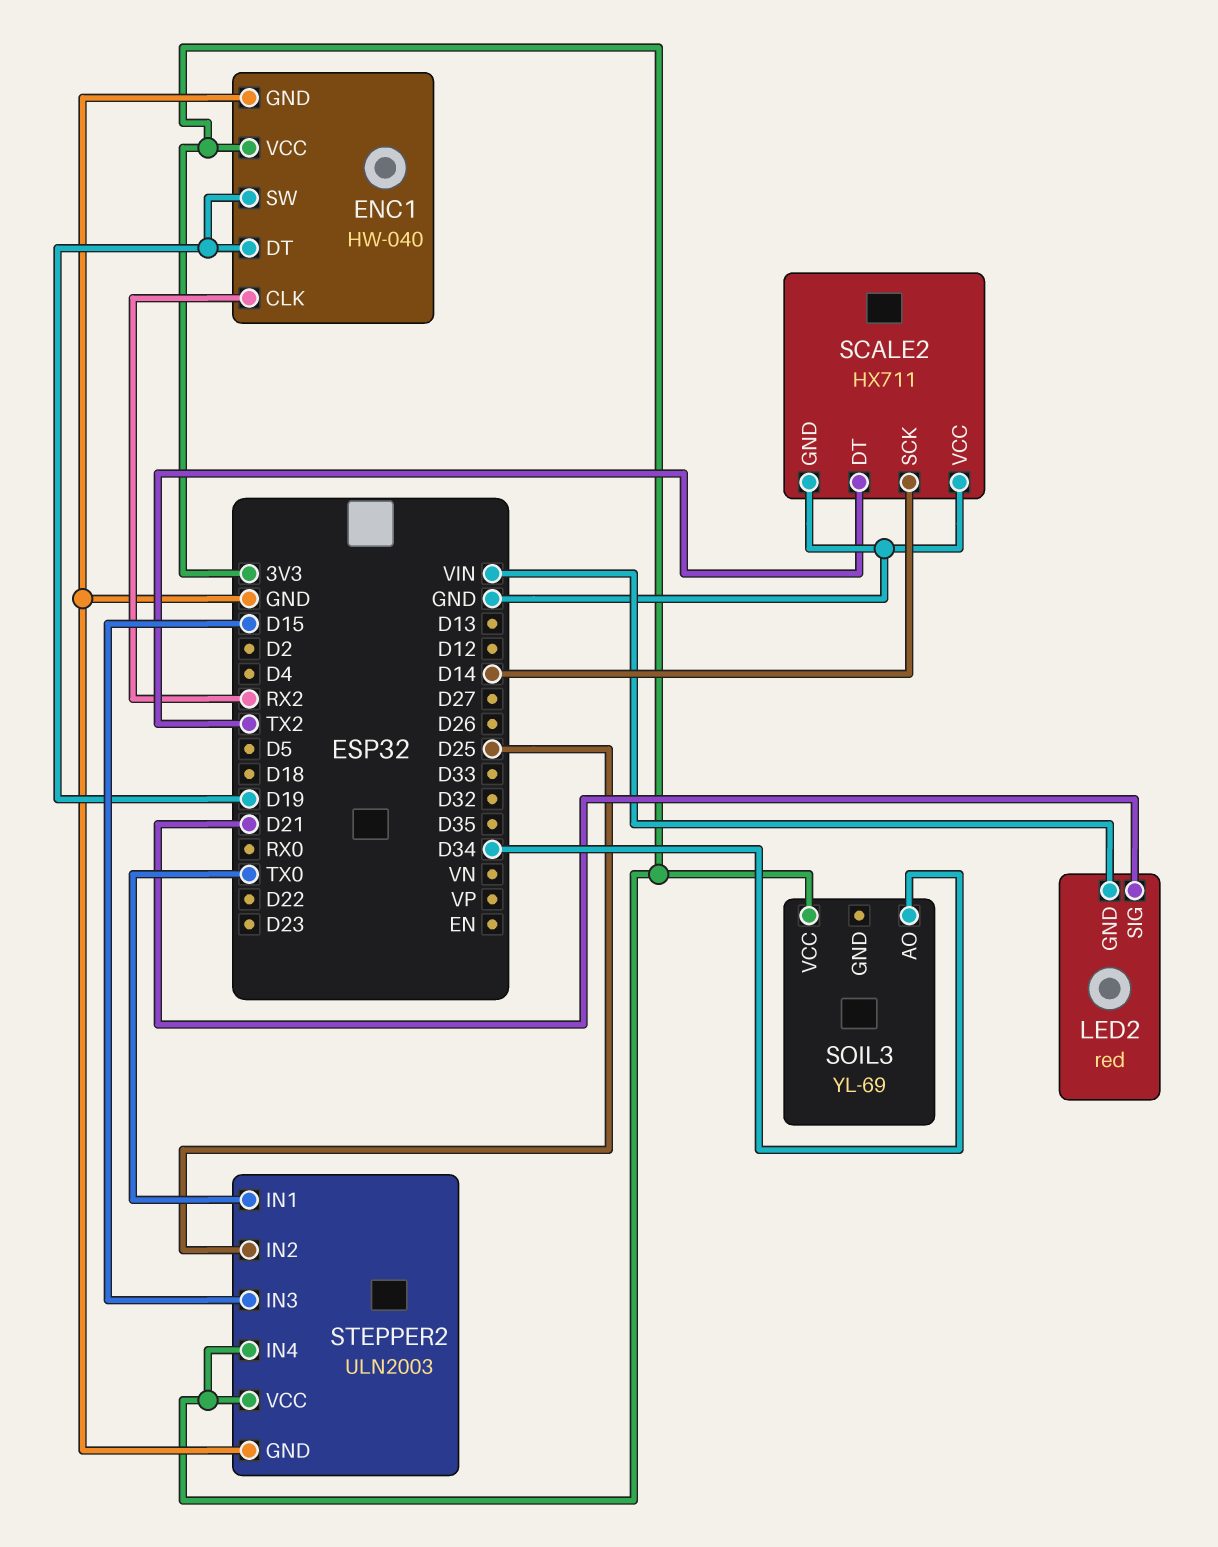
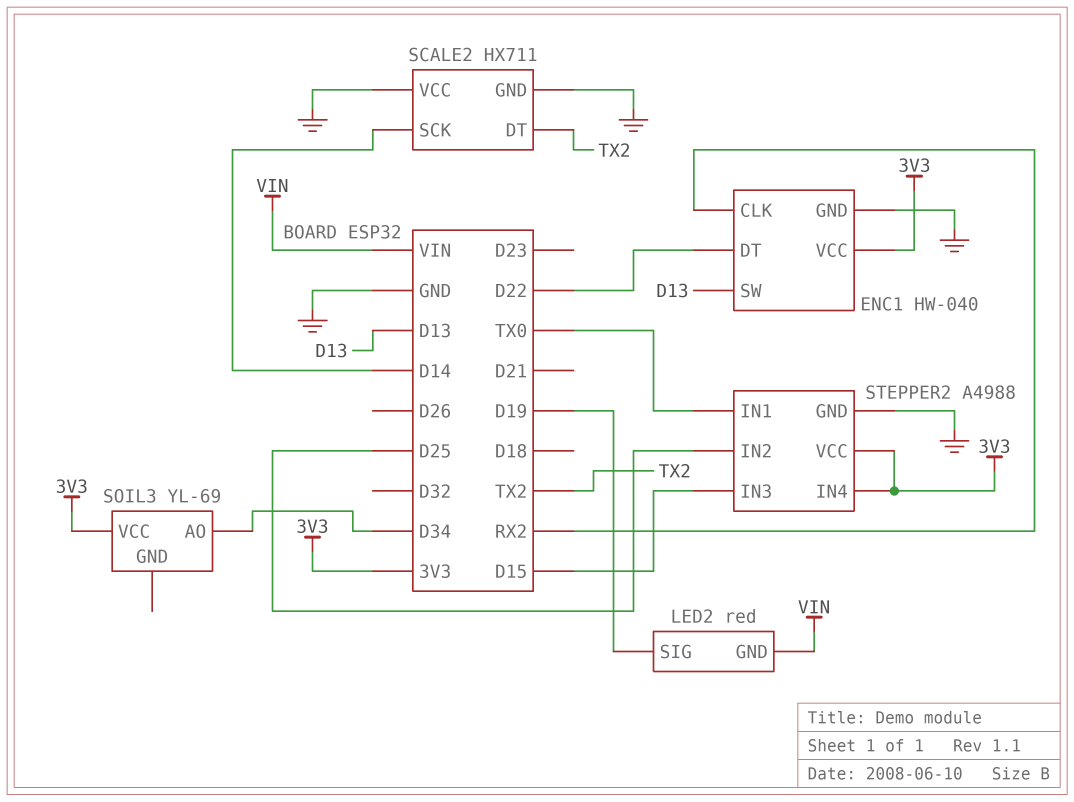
ENC1 pin DT: D19 -> D22
ENC1 pin SW: D19 -> D13
LED2 pin SIG: D21 -> D19
STEPPER2: ULN2003 -> A4988

